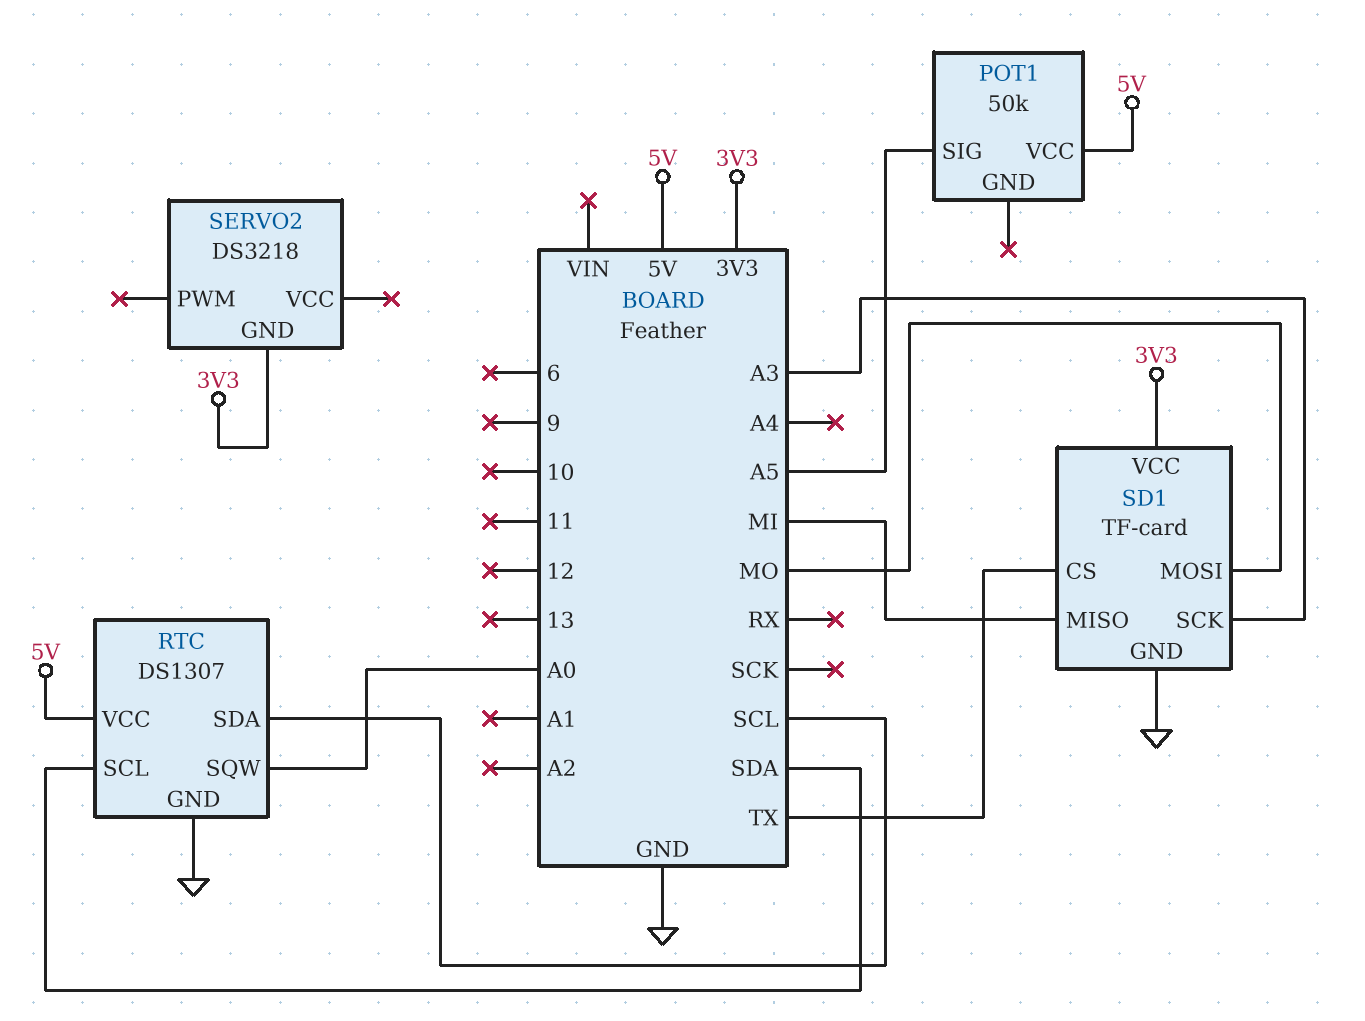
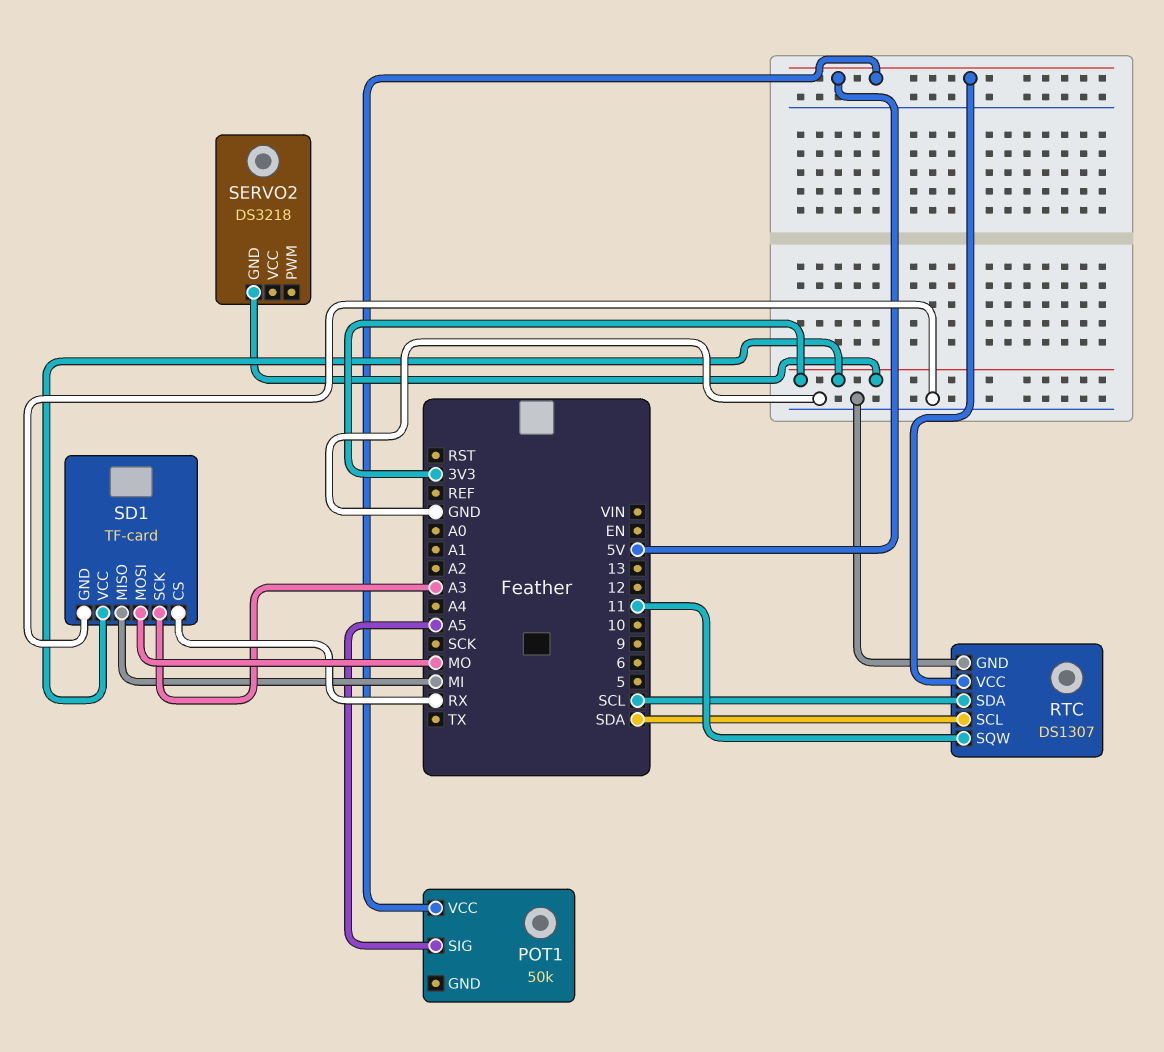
RTC pin SQW: A0 -> 11
SD1 pin CS: TX -> RX

